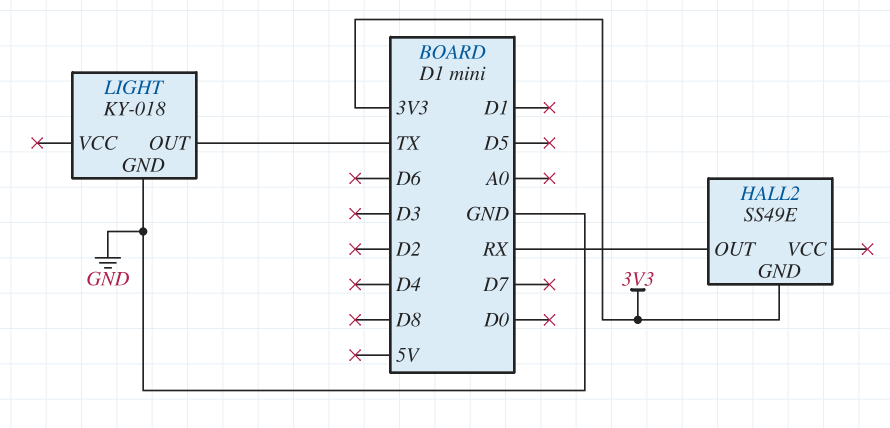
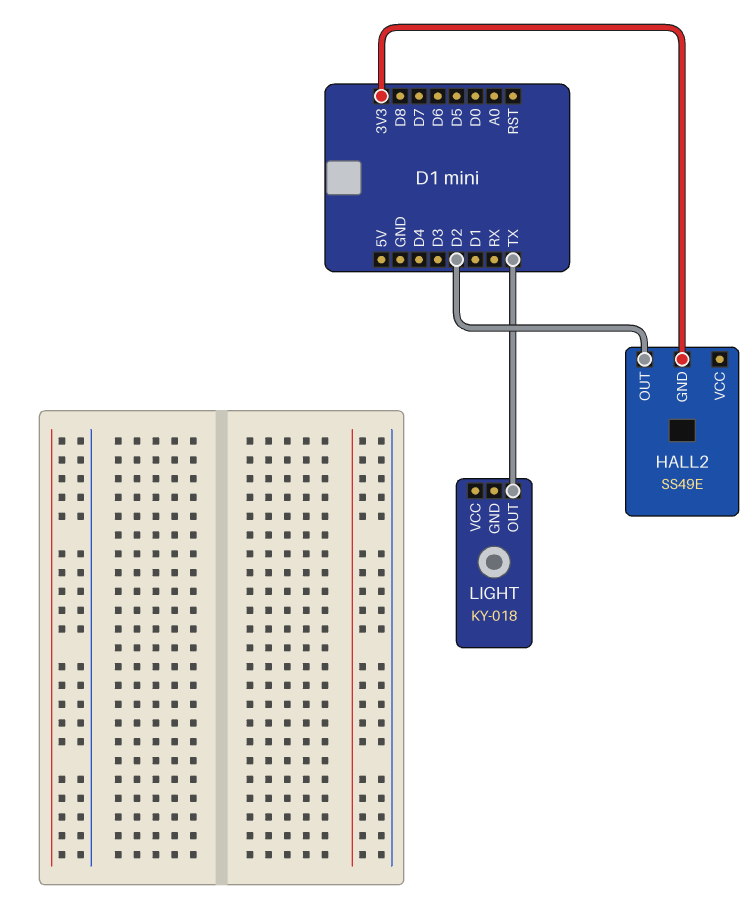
HALL2 pin OUT: RX -> D2
LIGHT pin GND: GND -> none

